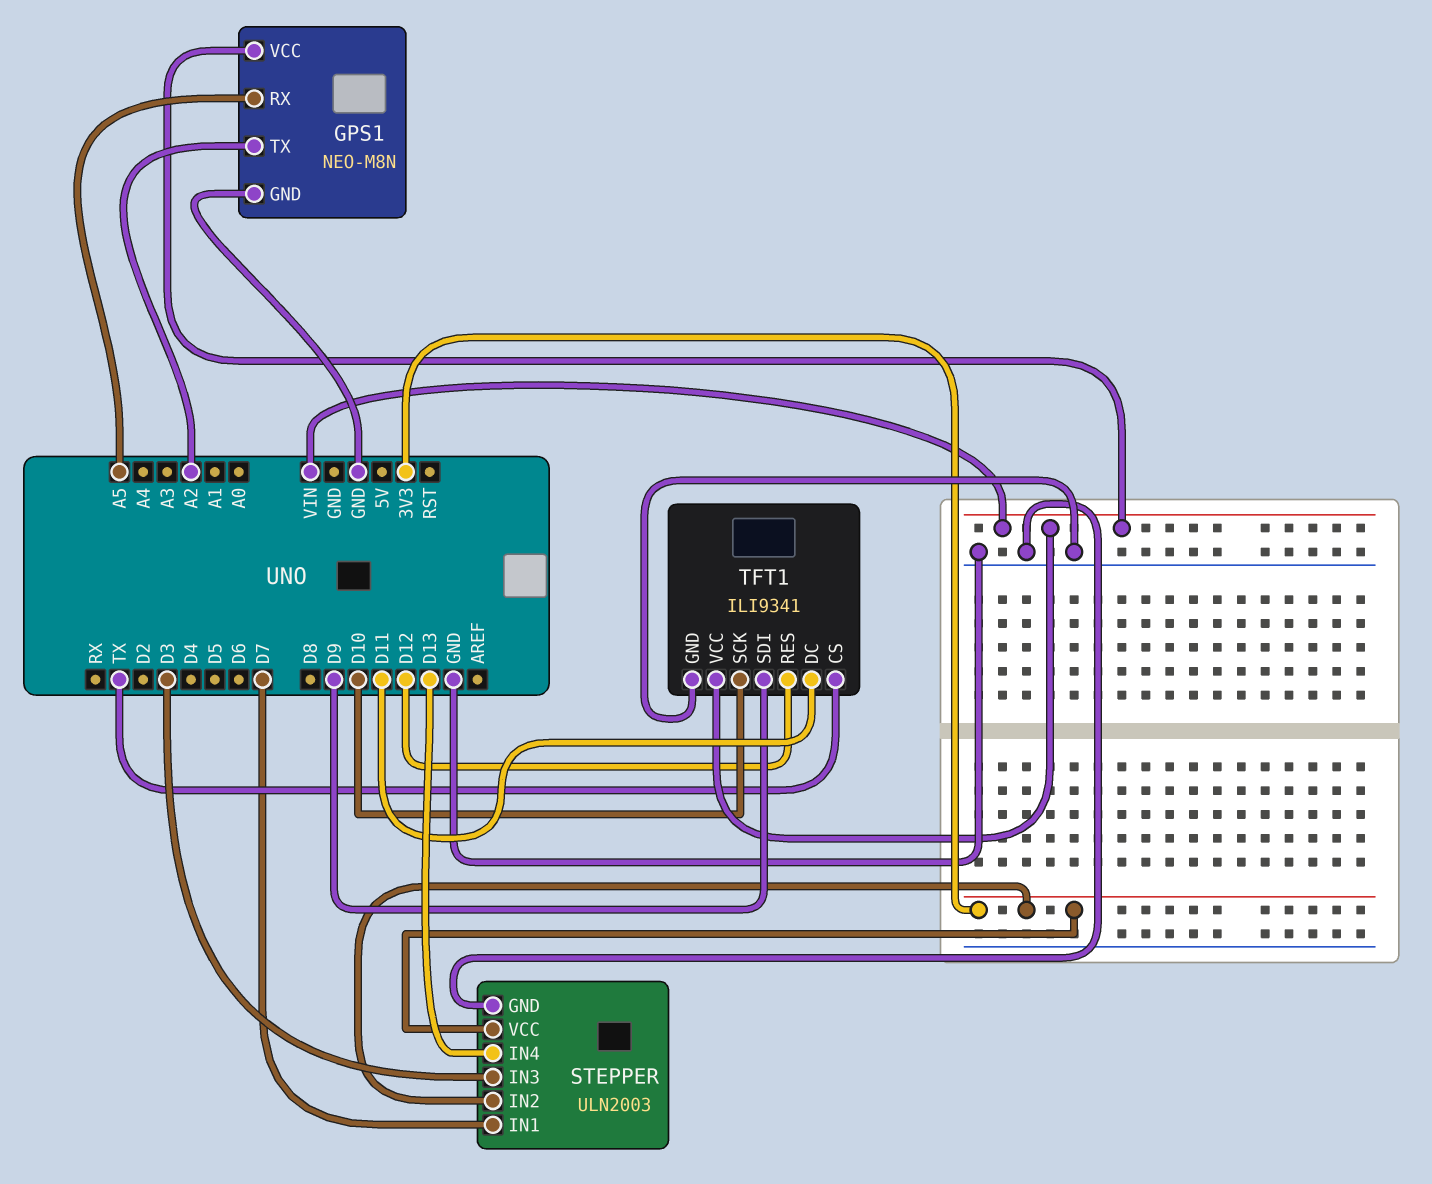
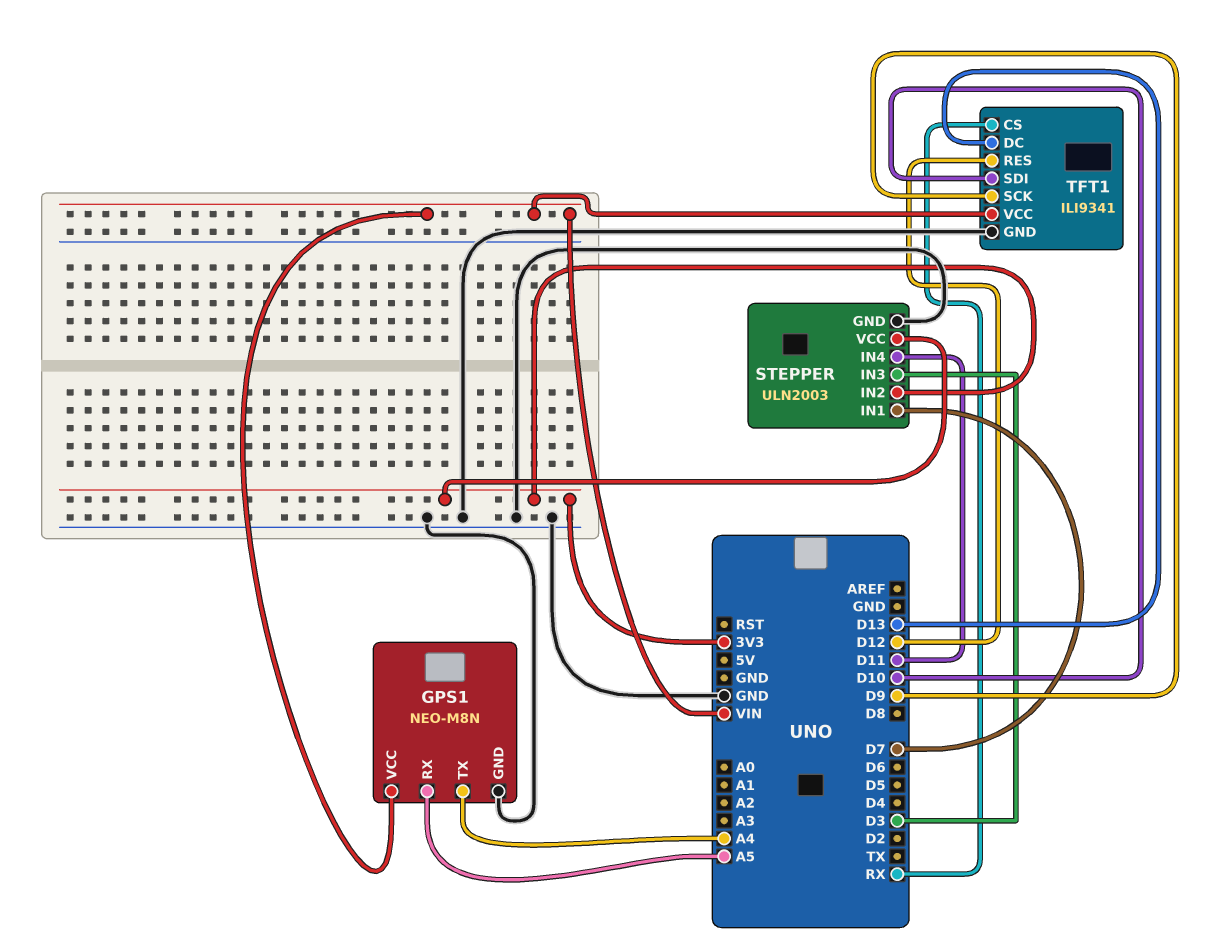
GPS1 pin TX: A2 -> A4
STEPPER pin IN4: D13 -> D11
TFT1 pin CS: TX -> RX
TFT1 pin DC: D11 -> D13
TFT1 pin SCK: D10 -> D9
TFT1 pin SDI: D9 -> D10

